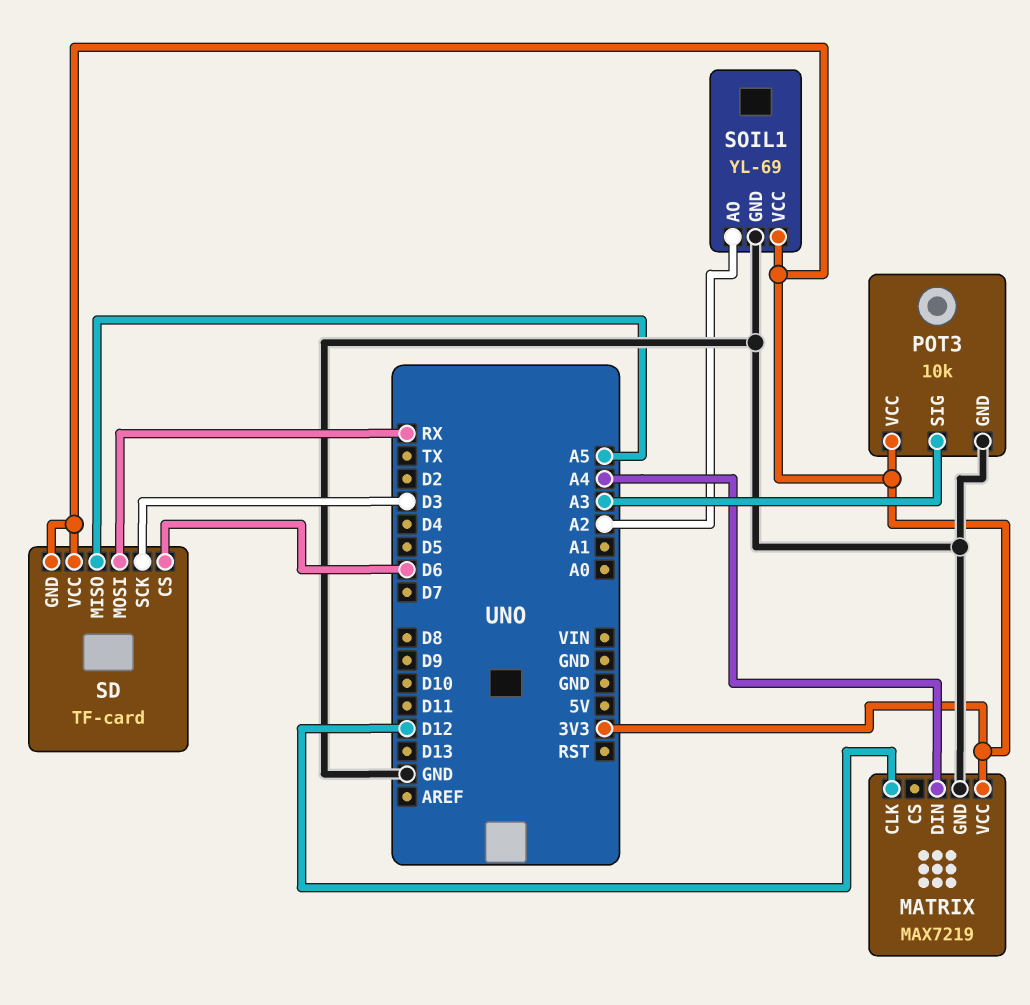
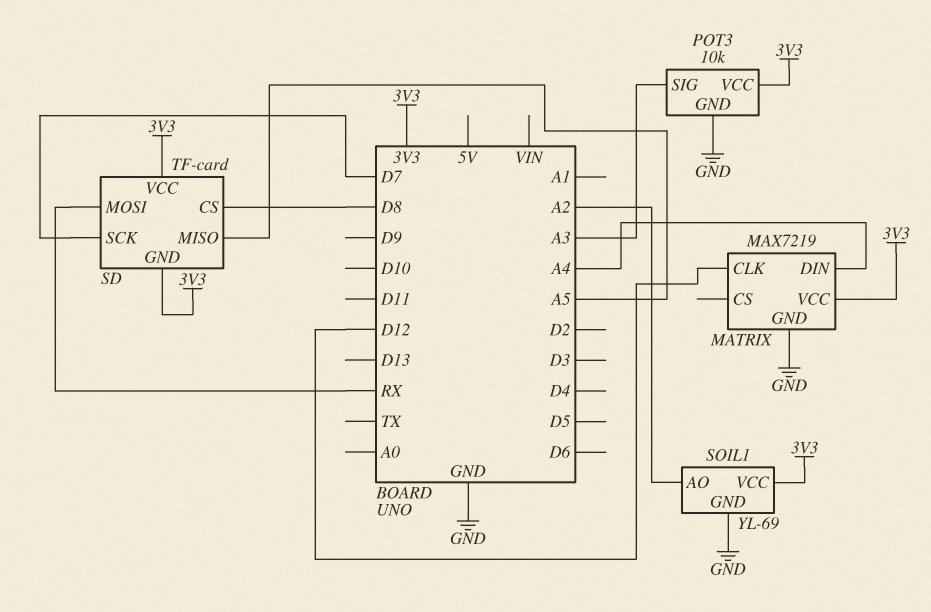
SD pin CS: D6 -> D8
SD pin SCK: D3 -> D7

